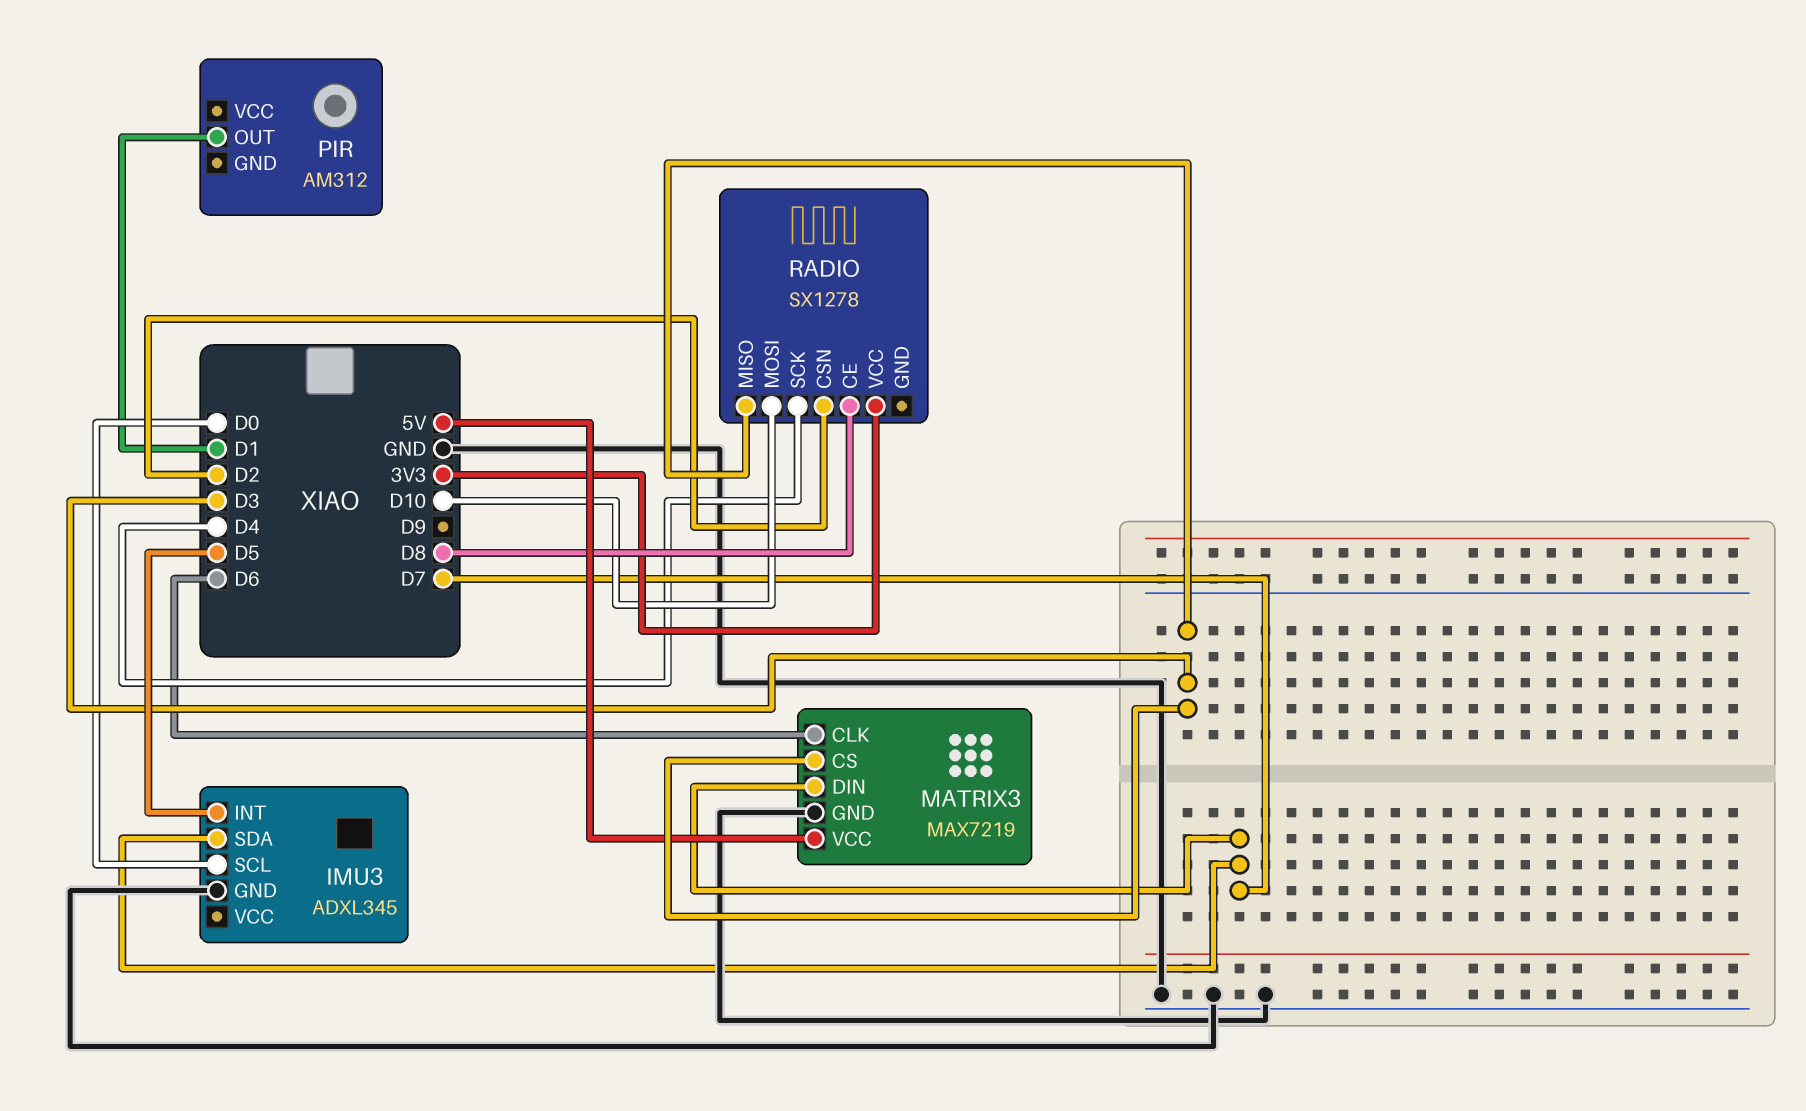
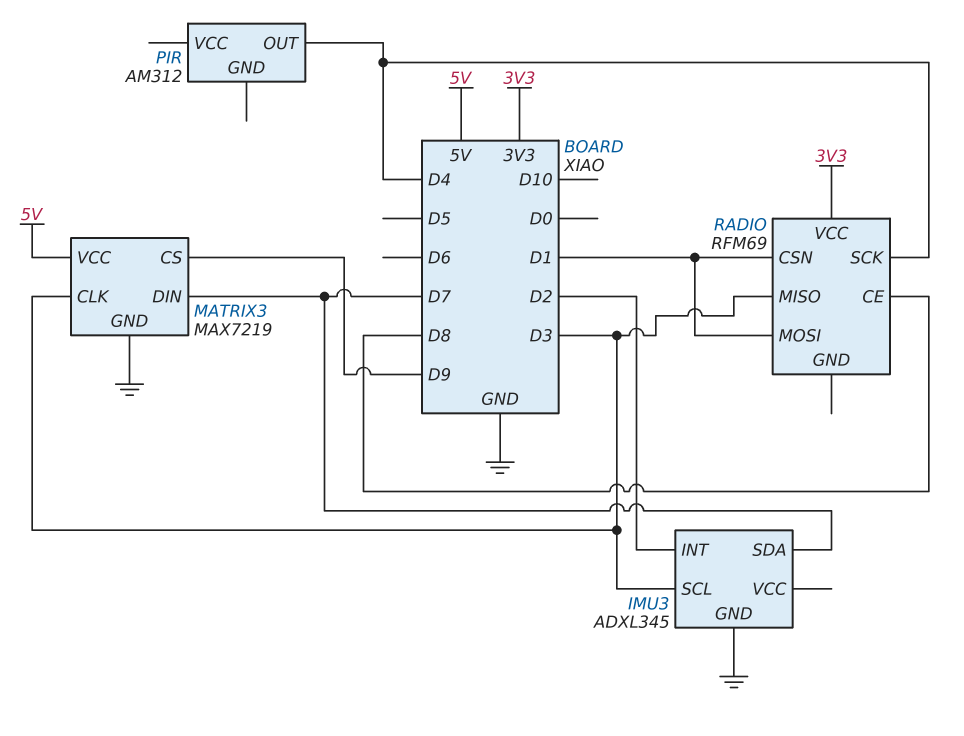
IMU3 pin INT: D5 -> D2
IMU3 pin SCL: D0 -> D3
MATRIX3 pin CLK: D6 -> D3
MATRIX3 pin CS: D3 -> D9
PIR pin OUT: D1 -> D4
RADIO: SX1278 -> RFM69
RADIO pin CSN: D2 -> D1
RADIO pin MOSI: D10 -> D1

